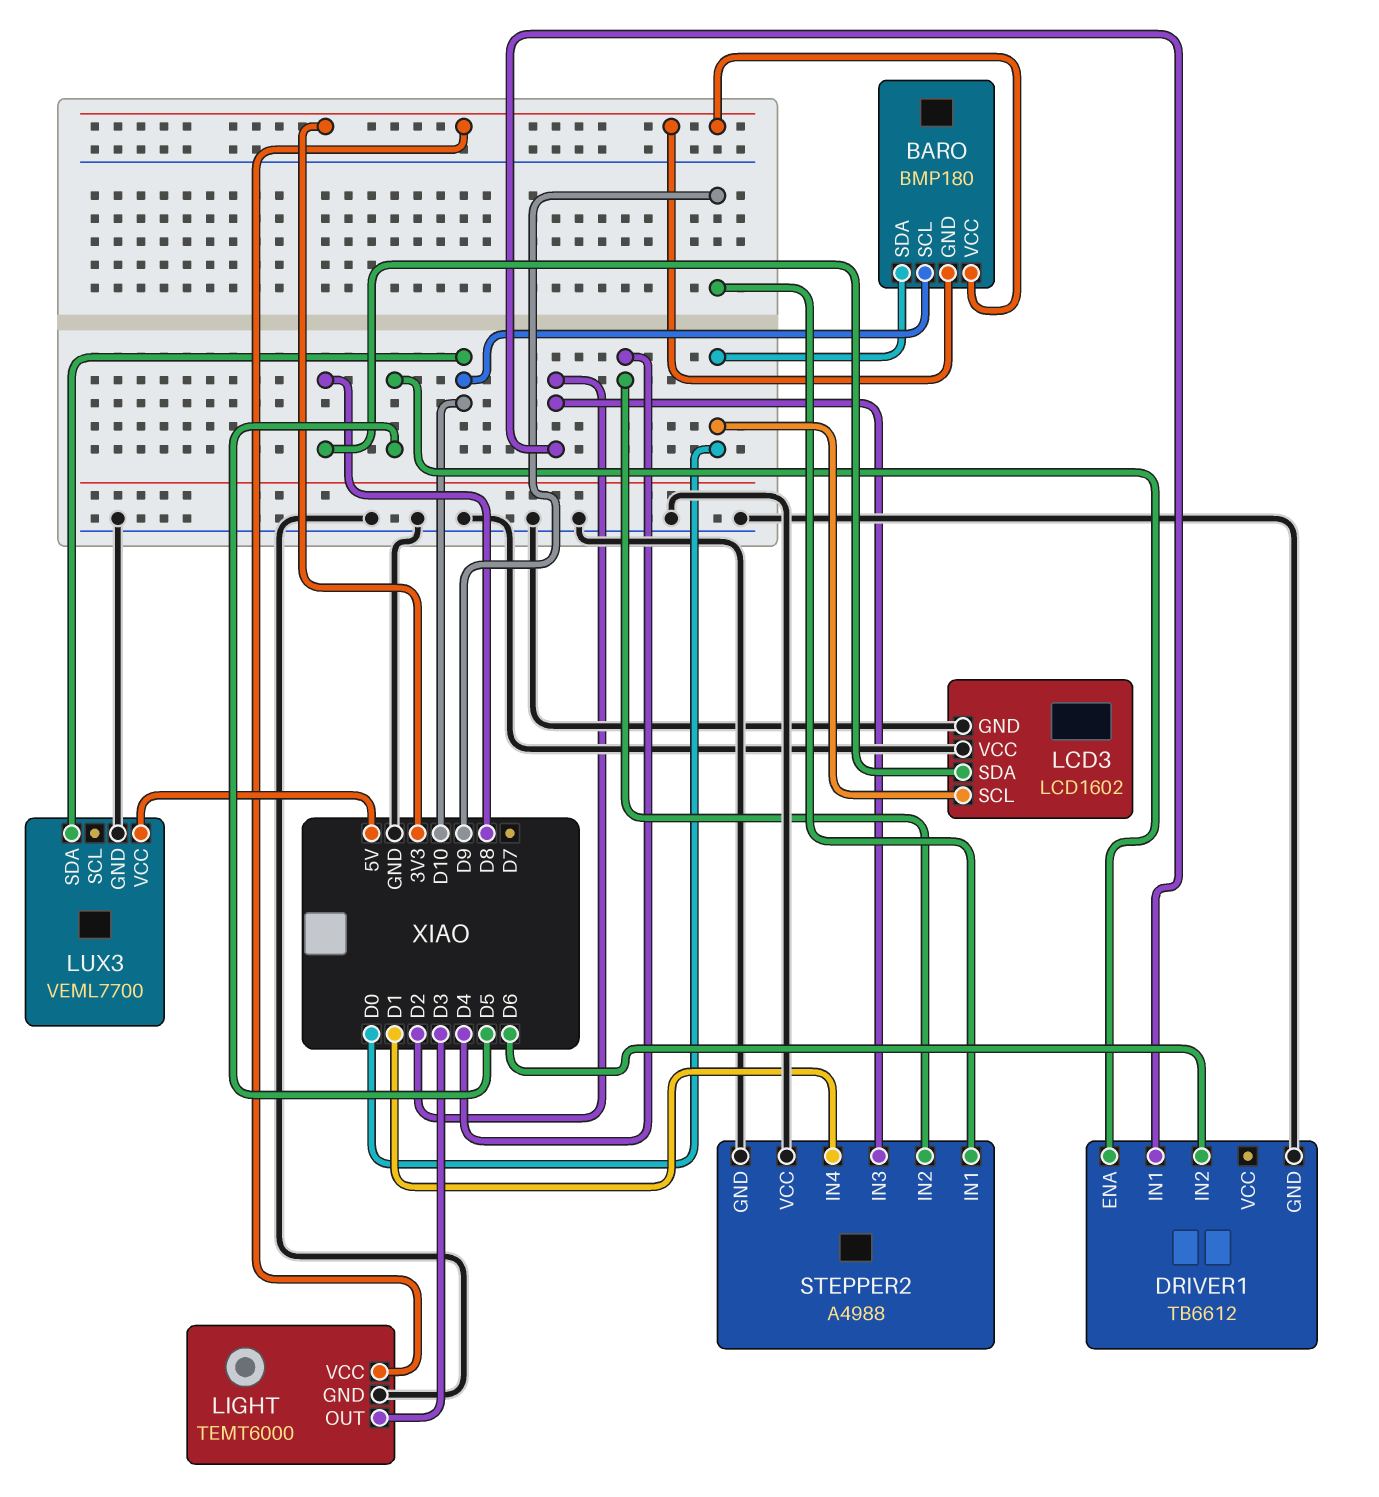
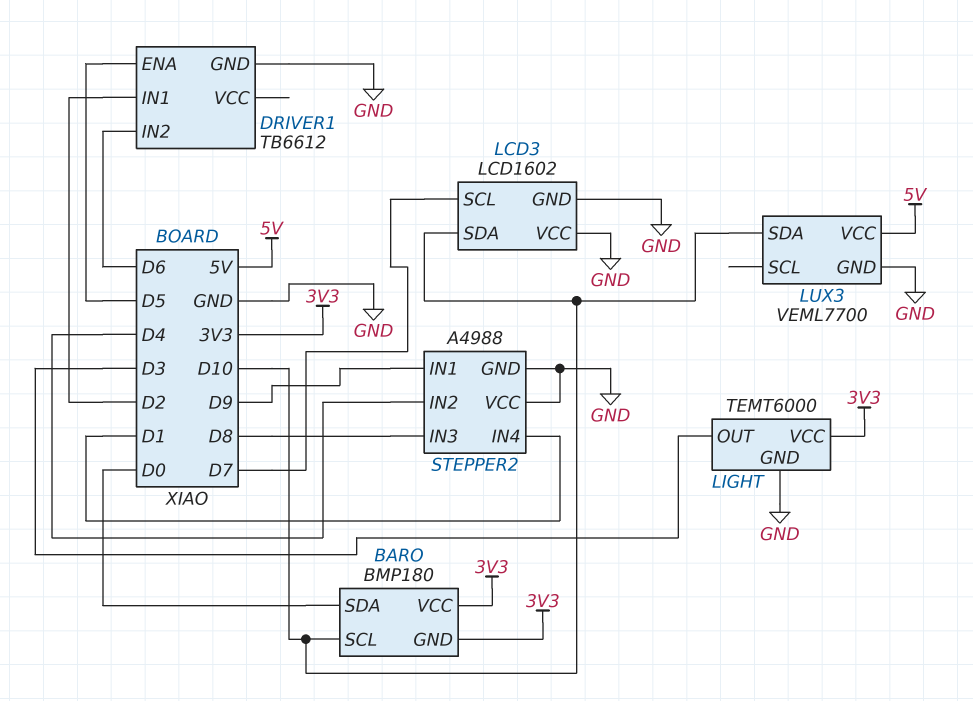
LCD3 pin SCL: D0 -> D7
LCD3 pin SDA: D8 -> D10
STEPPER2 pin IN3: D2 -> D8

